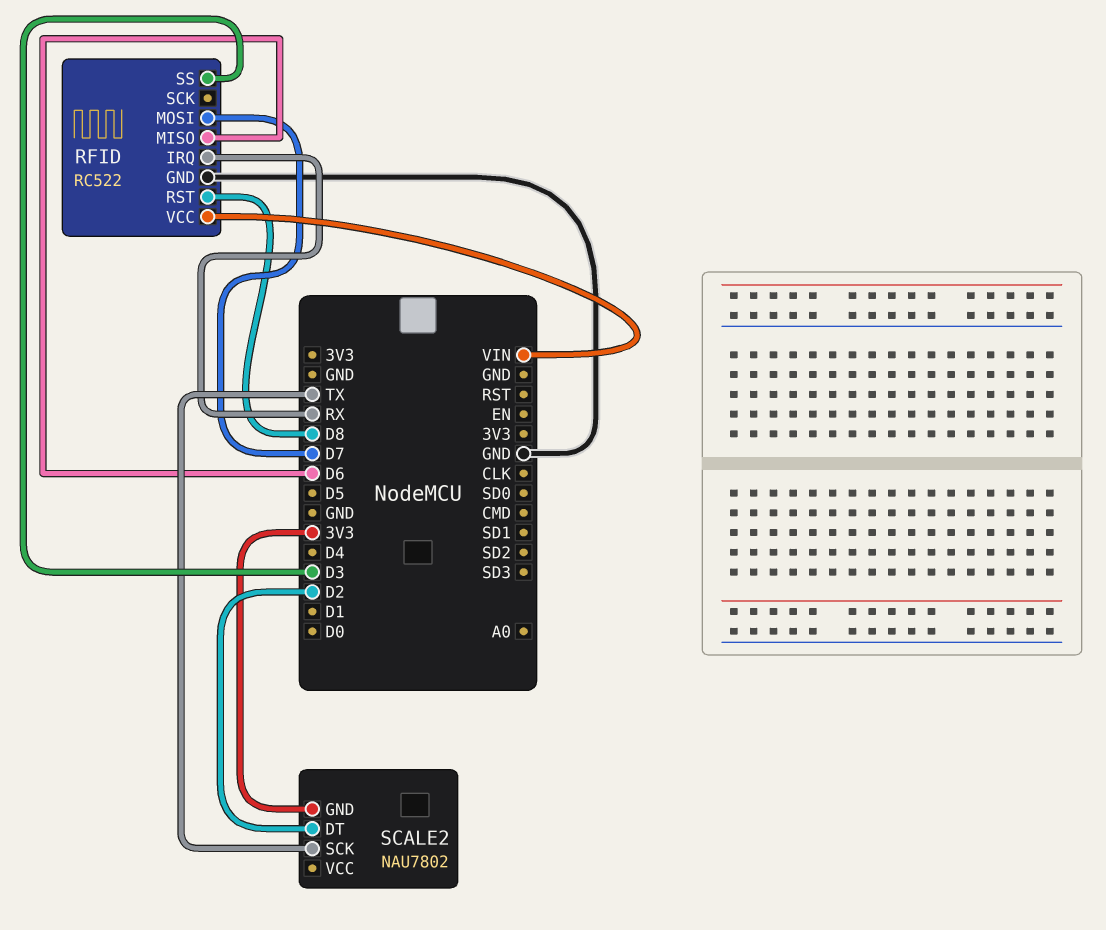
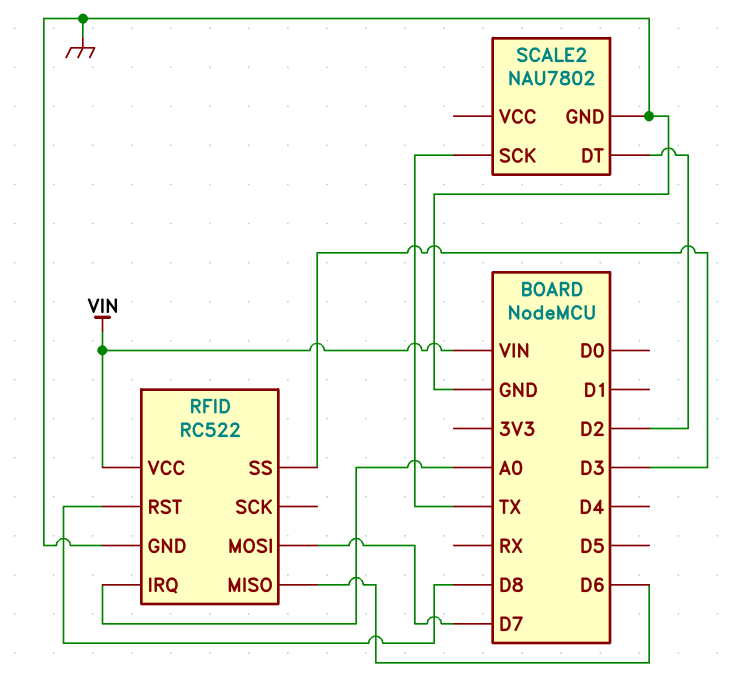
RFID pin IRQ: RX -> A0
SCALE2 pin GND: 3V3 -> GND

